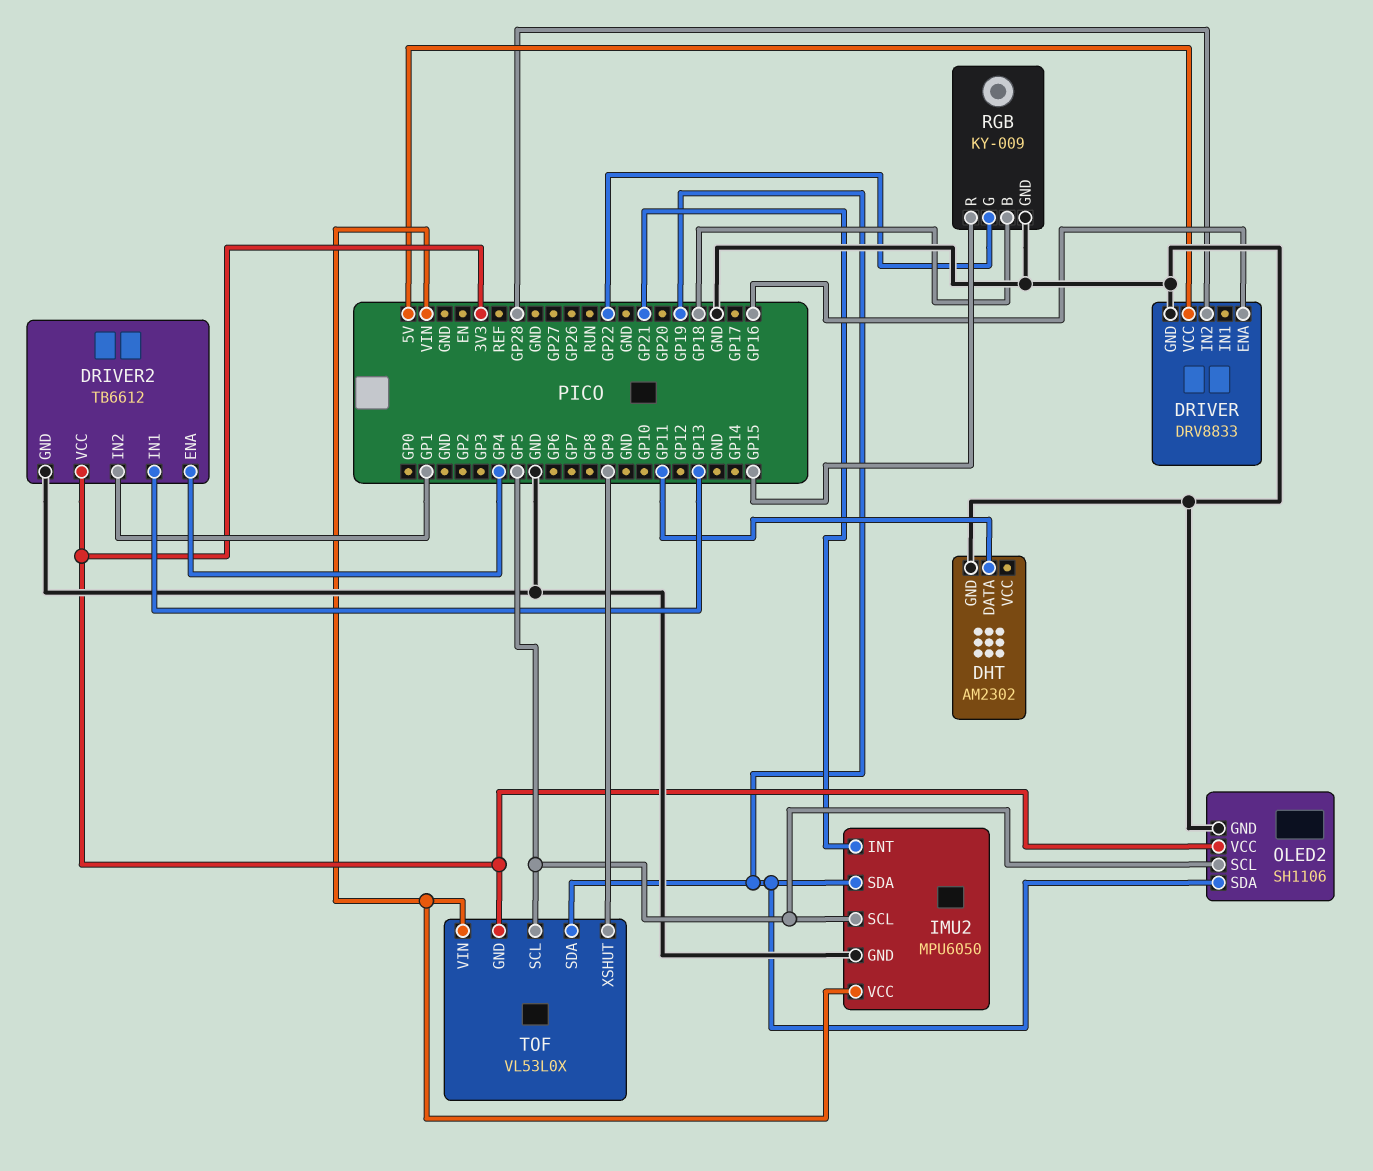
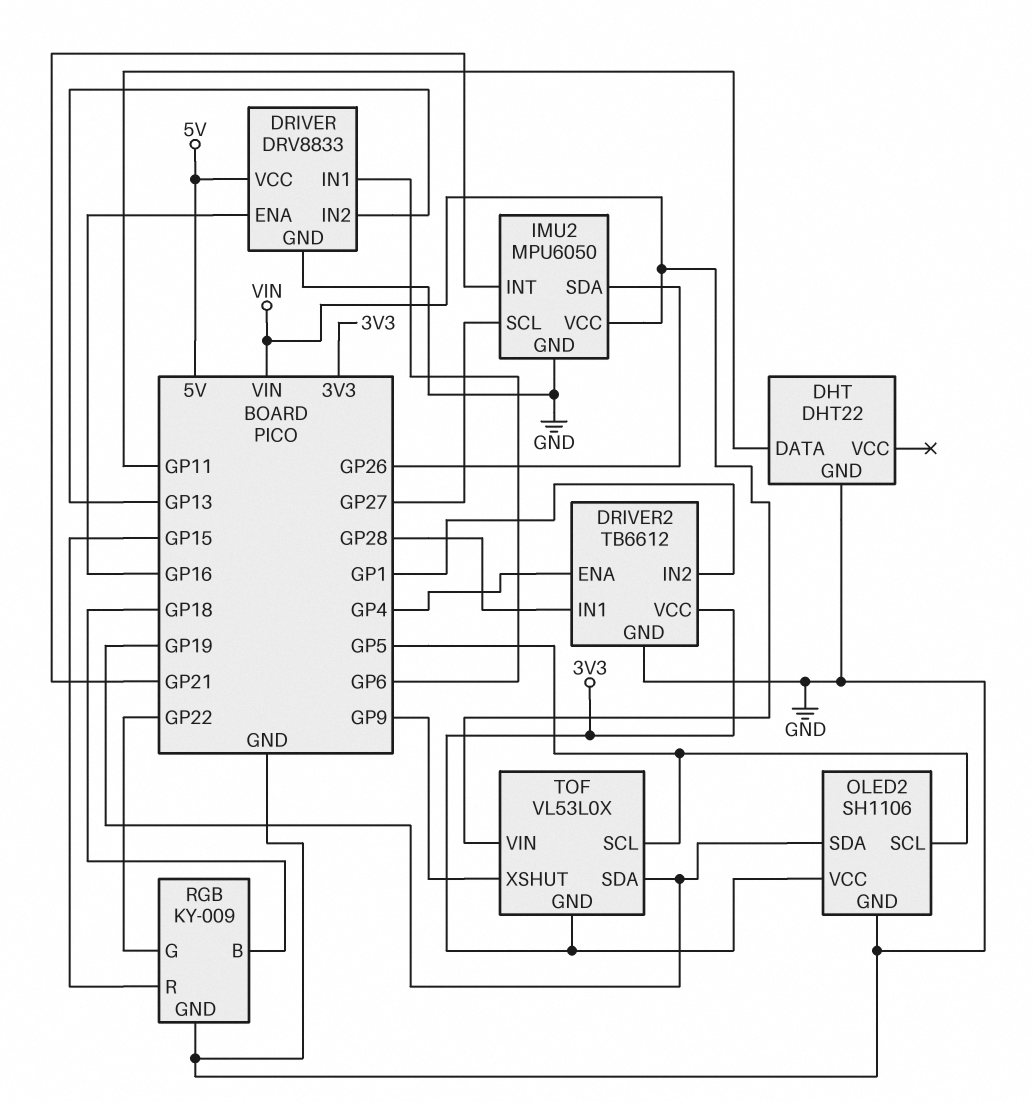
DHT: AM2302 -> DHT22
DRIVER pin IN1: none -> GP6
DRIVER pin IN2: GP28 -> GP13
DRIVER2 pin IN1: GP13 -> GP28
IMU2 pin SCL: GP5 -> GP27
IMU2 pin SDA: GP19 -> GP26

